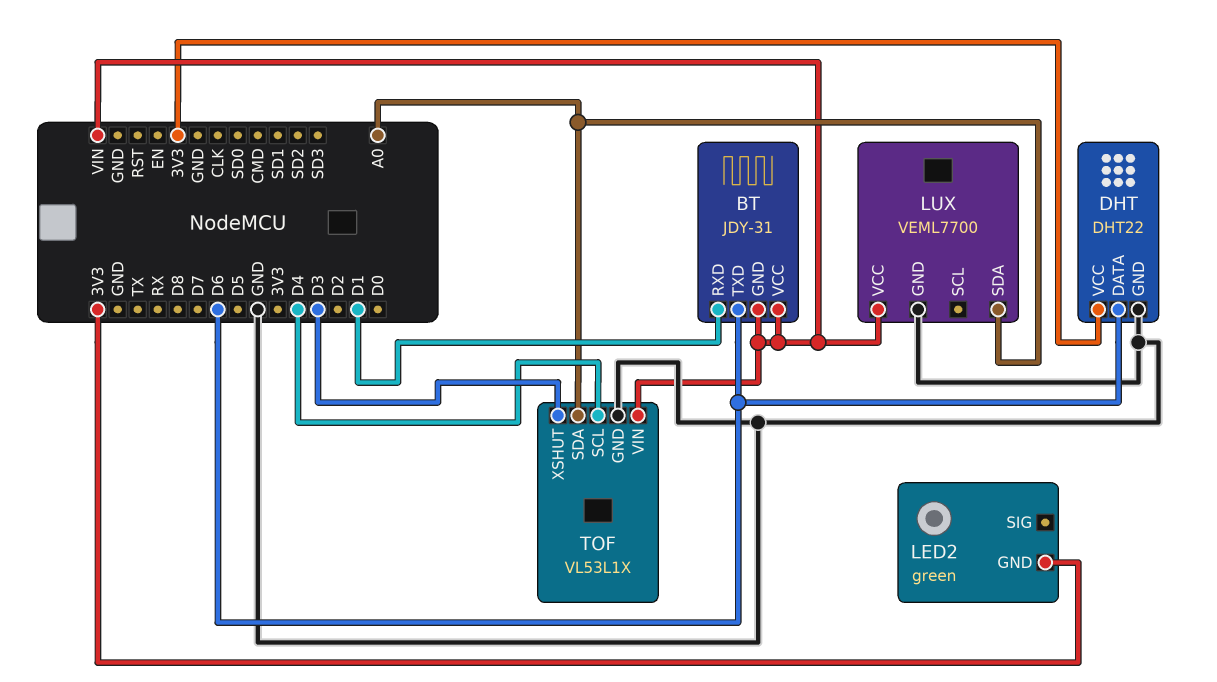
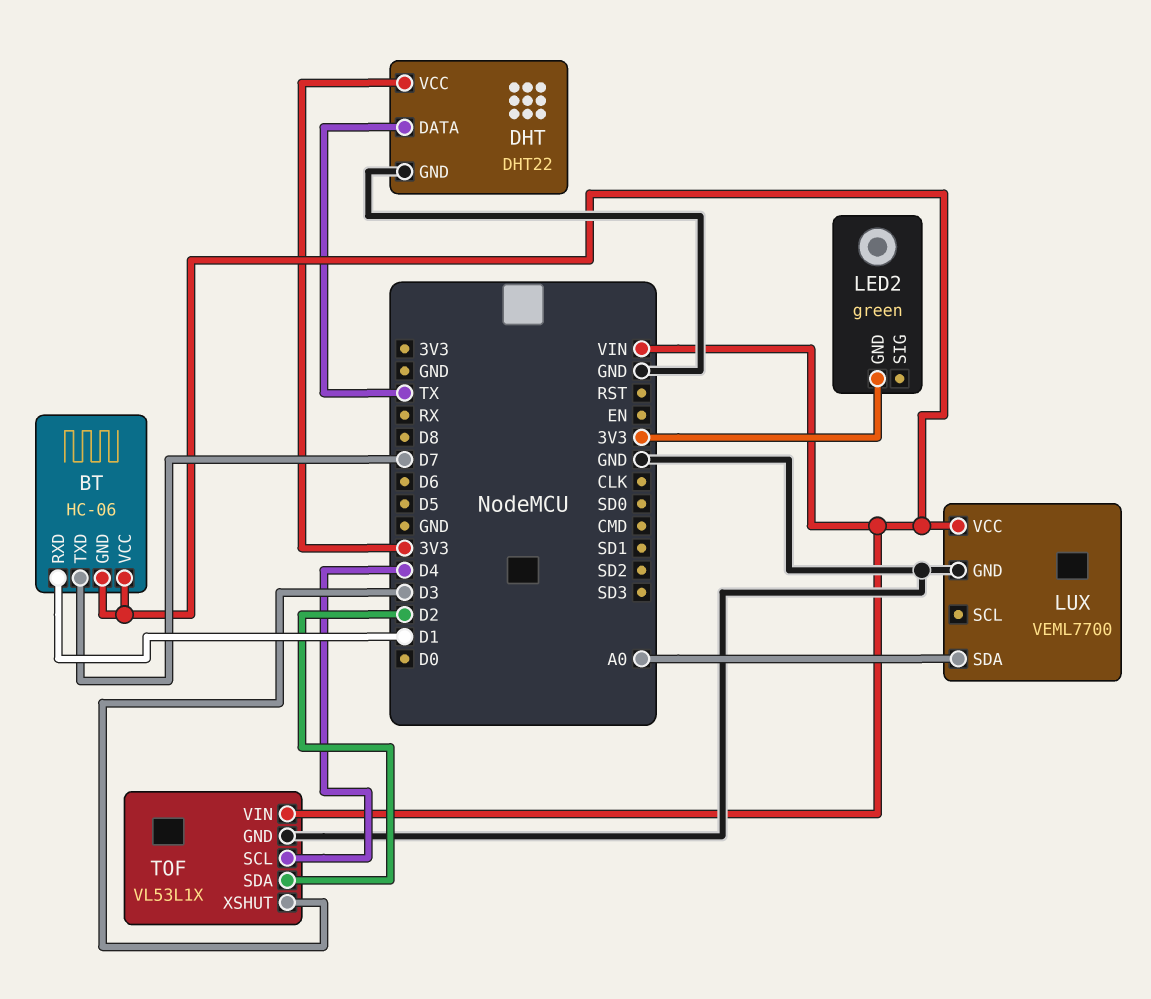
BT: JDY-31 -> HC-06
BT pin TXD: D6 -> D7
DHT pin DATA: D6 -> TX
TOF pin SDA: A0 -> D2

